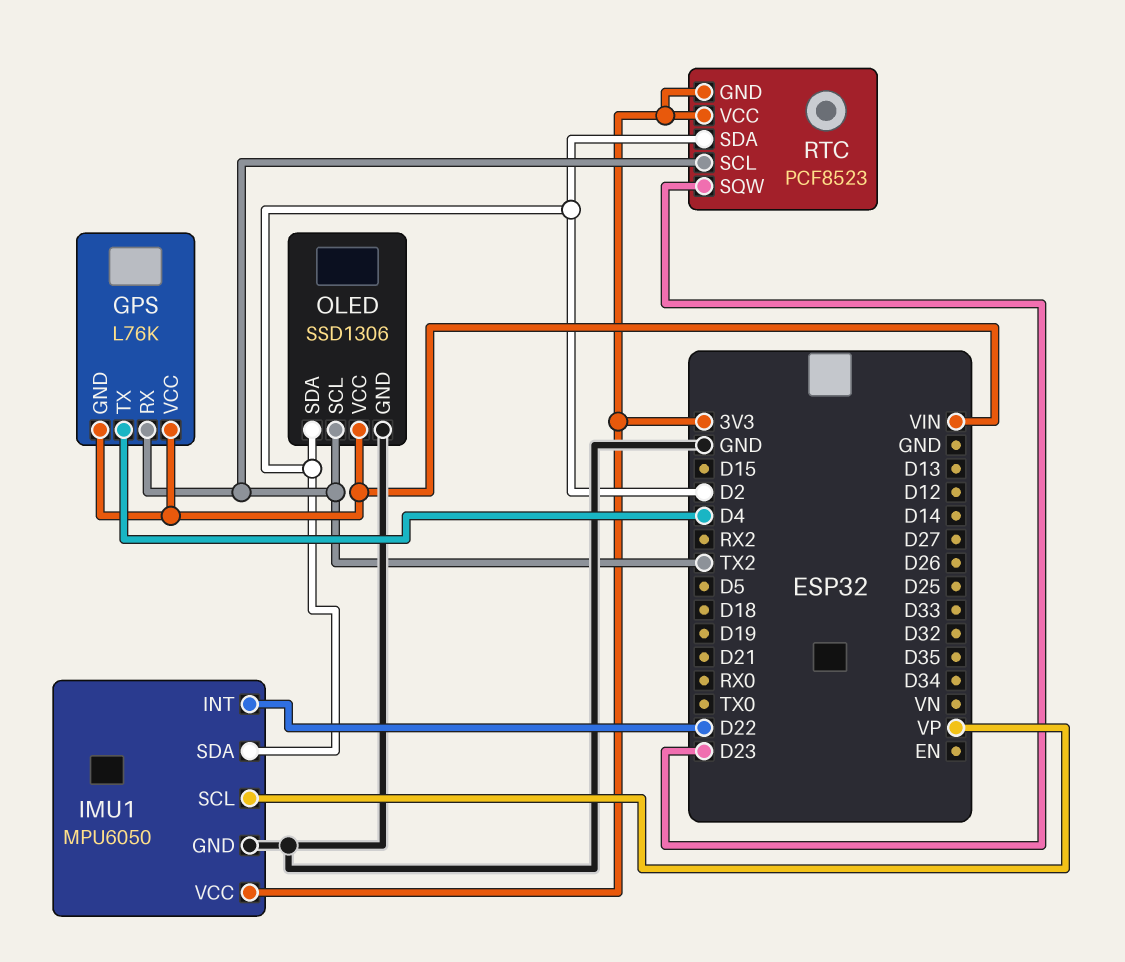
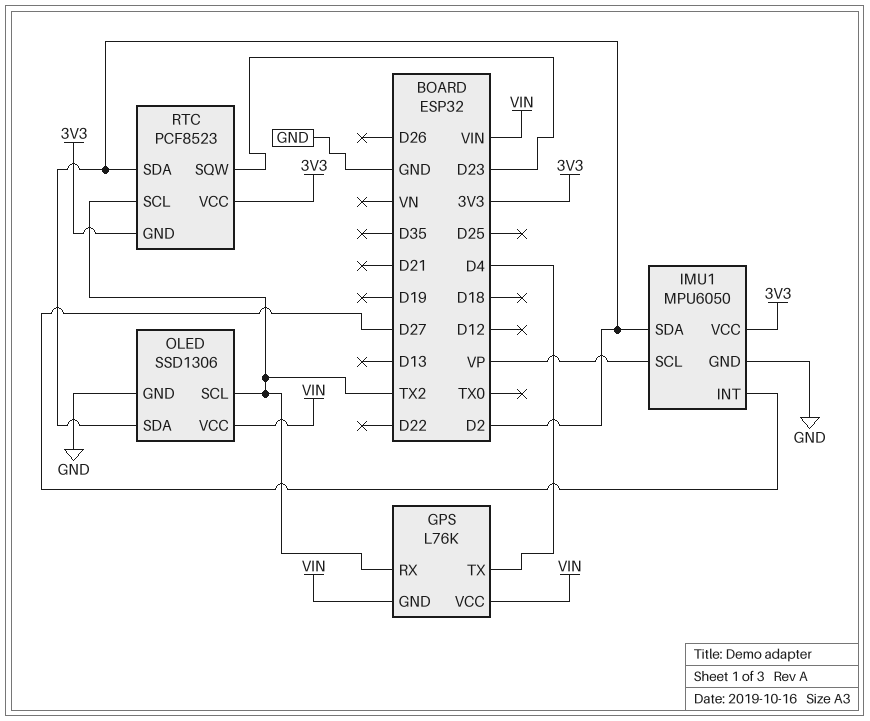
IMU1 pin INT: D22 -> D27

